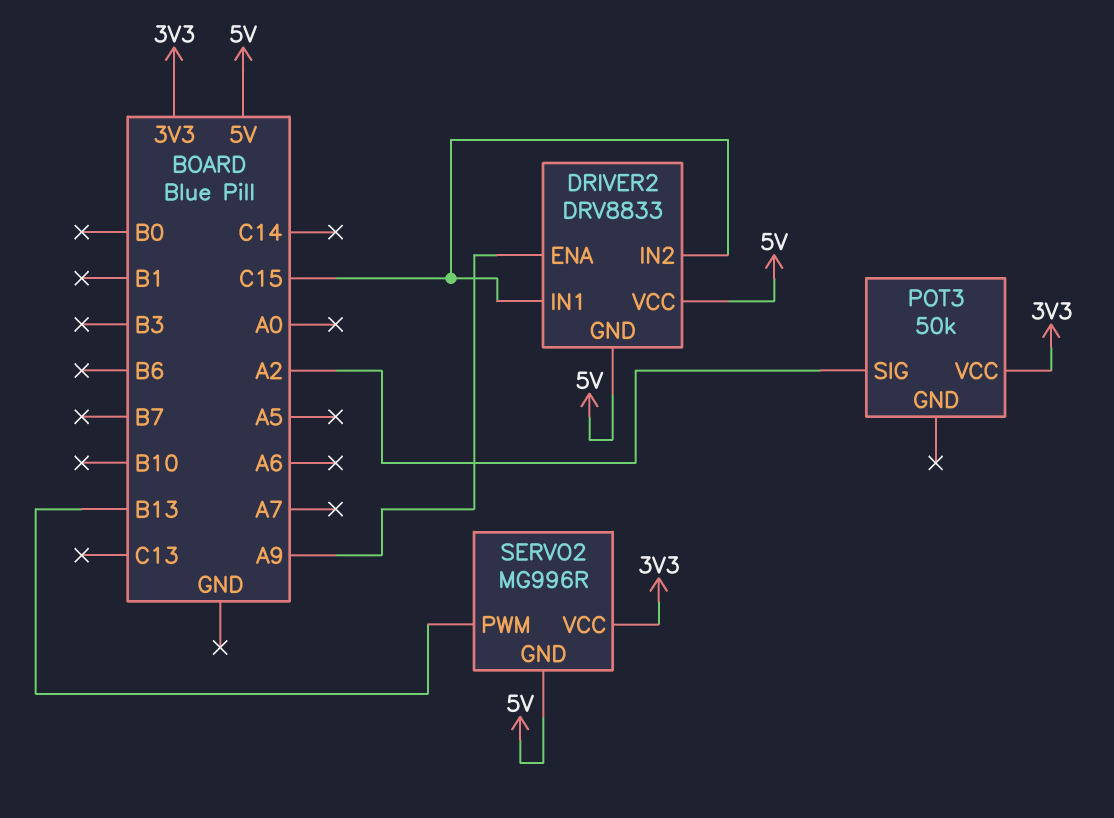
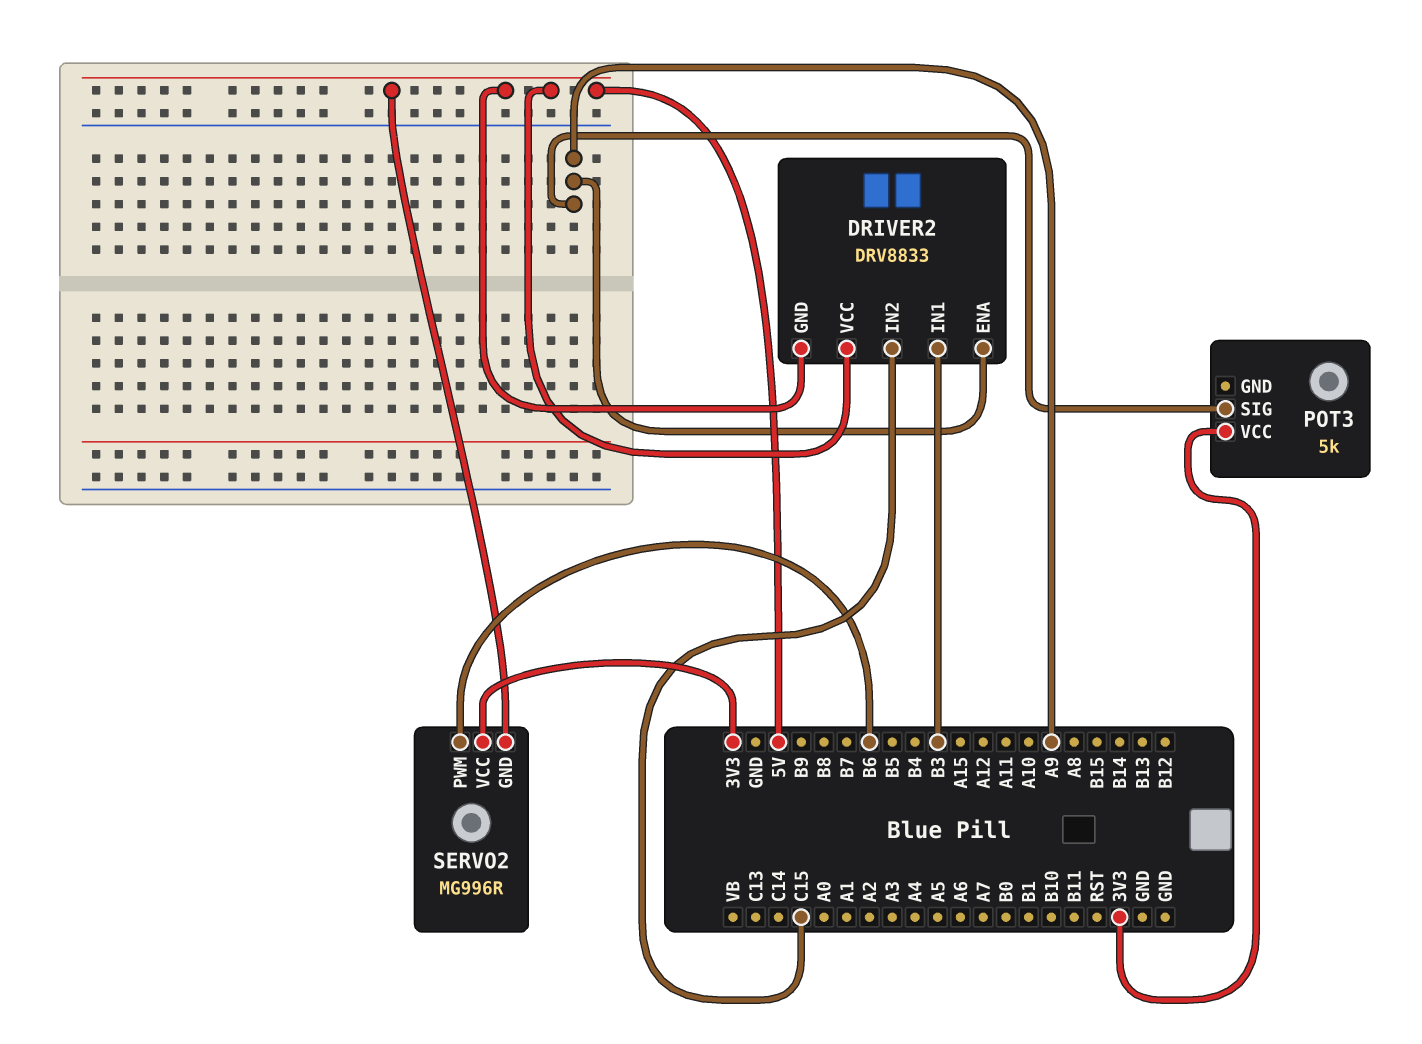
DRIVER2 pin IN1: C15 -> B3
POT3: 50k -> 5k
POT3 pin SIG: A2 -> A9
SERVO2 pin PWM: B13 -> B6

